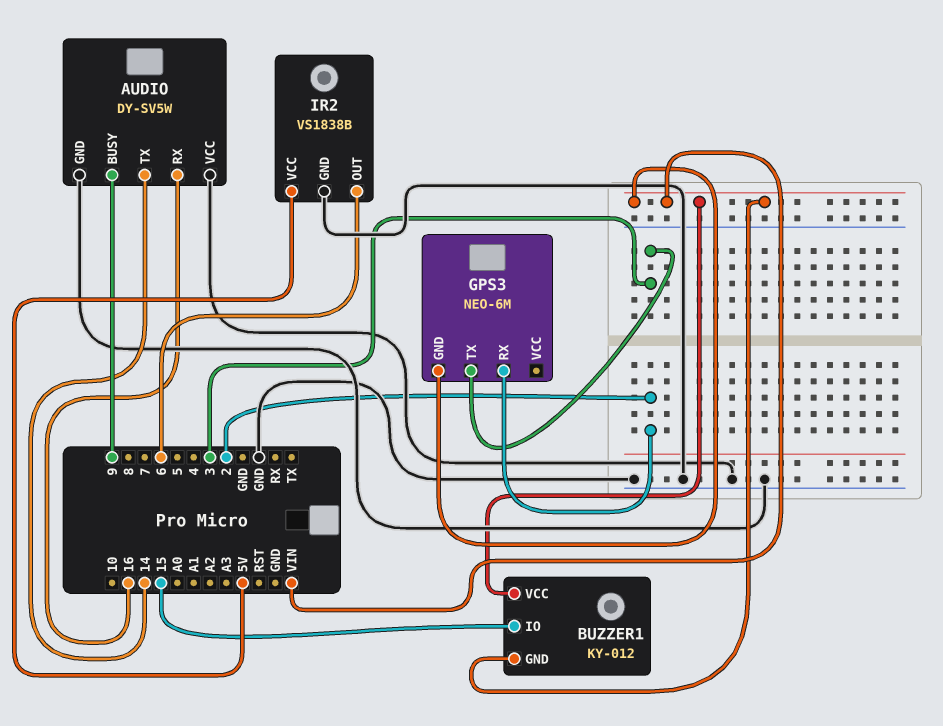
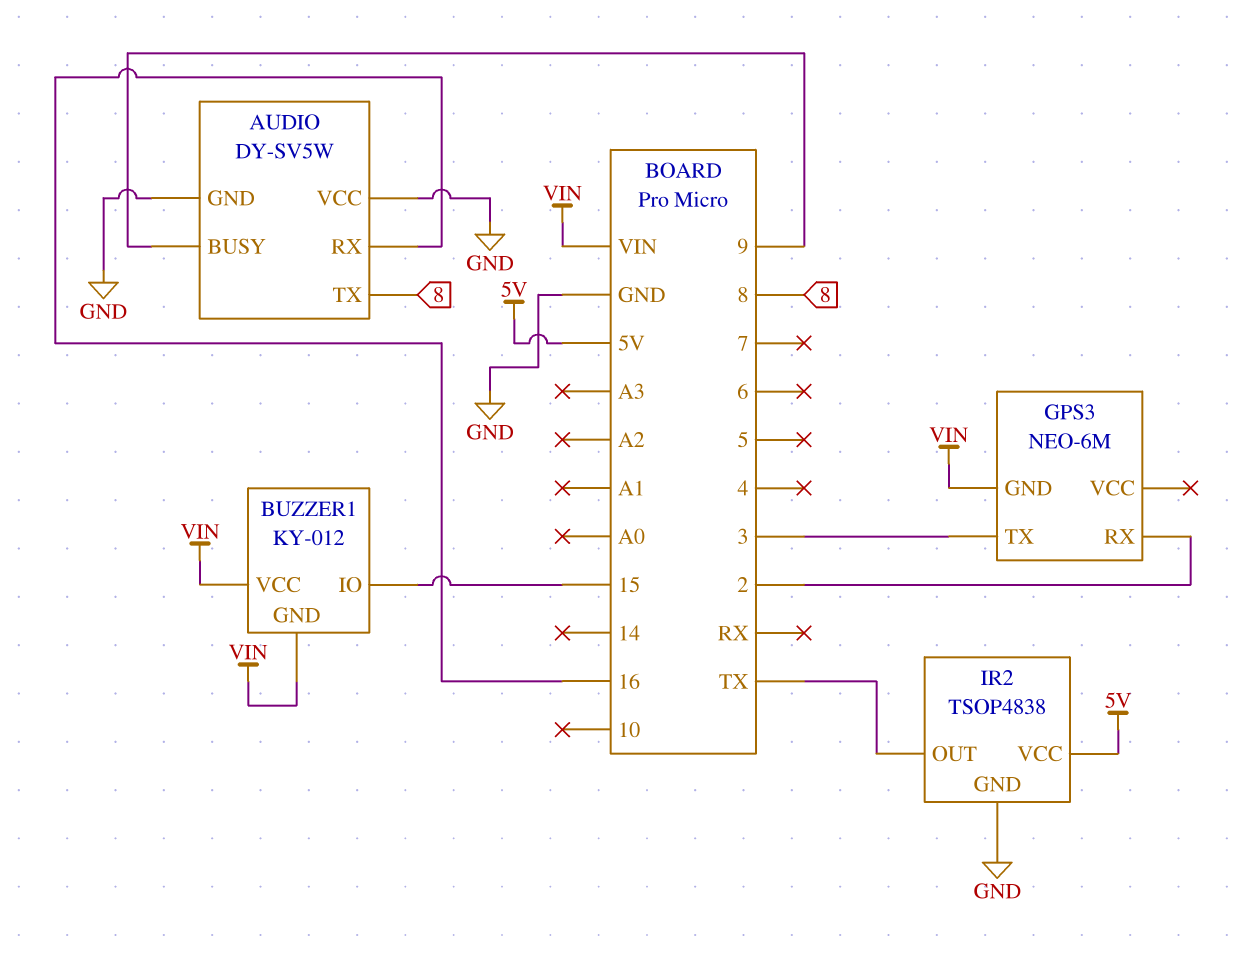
AUDIO pin TX: 14 -> 8
IR2: VS1838B -> TSOP4838
IR2 pin OUT: 6 -> TX

